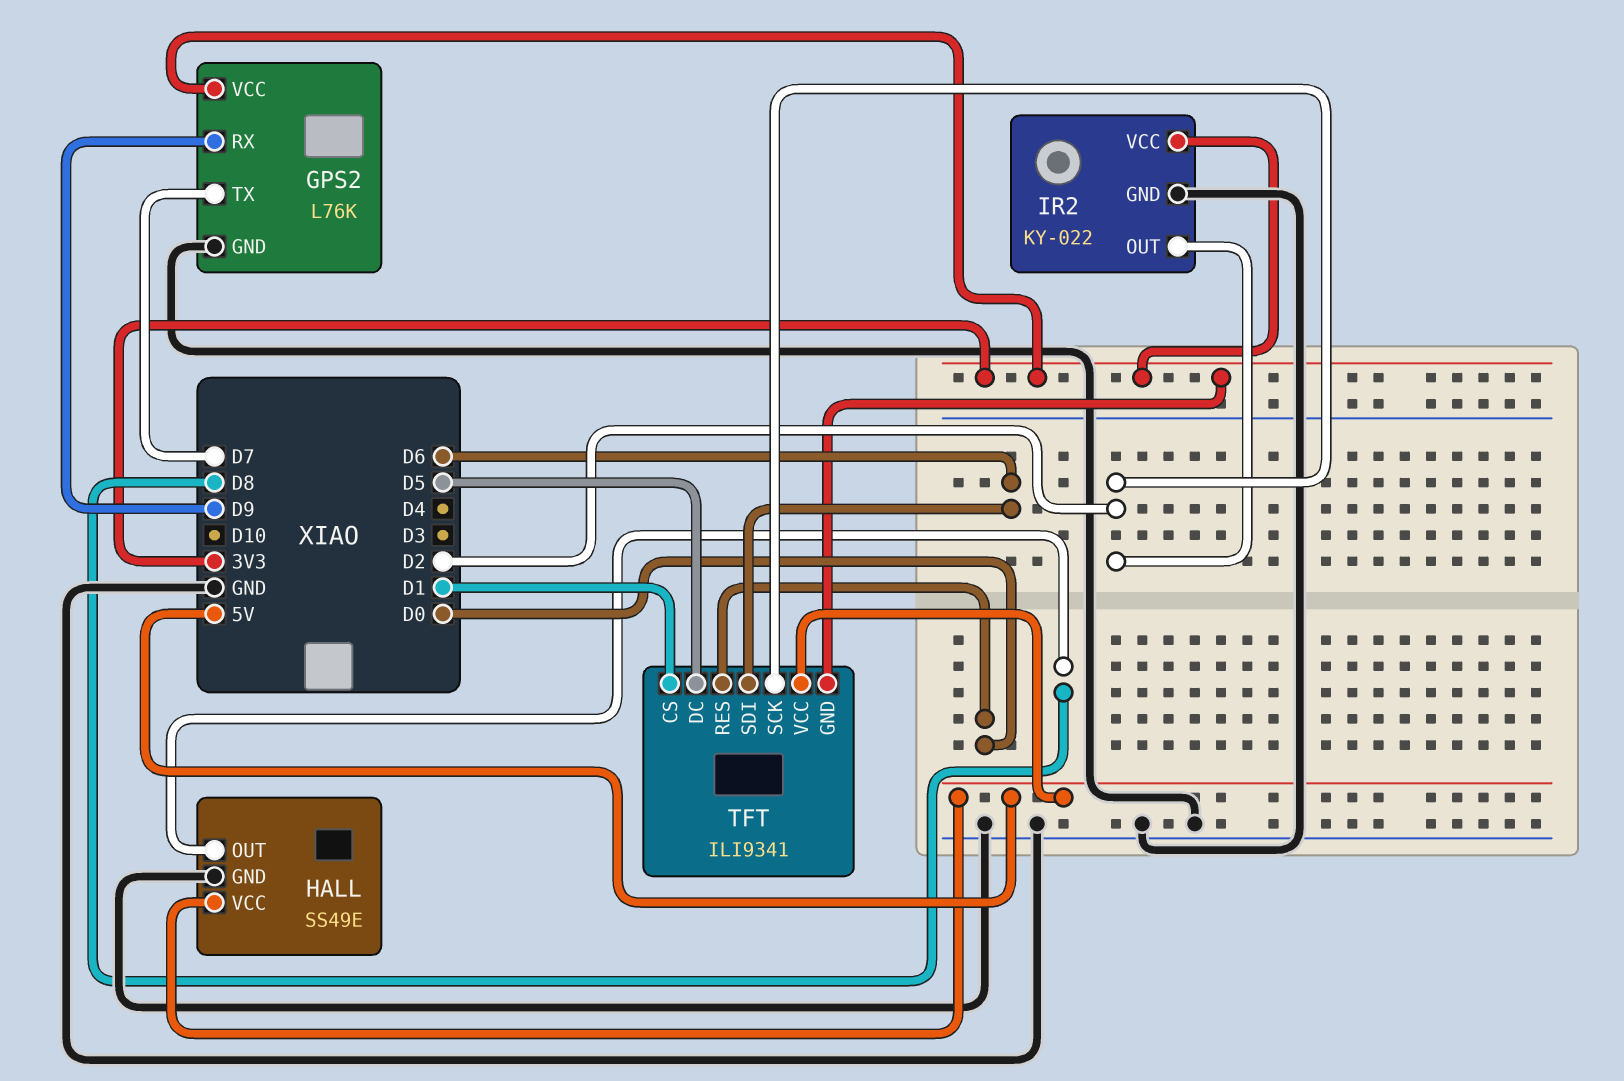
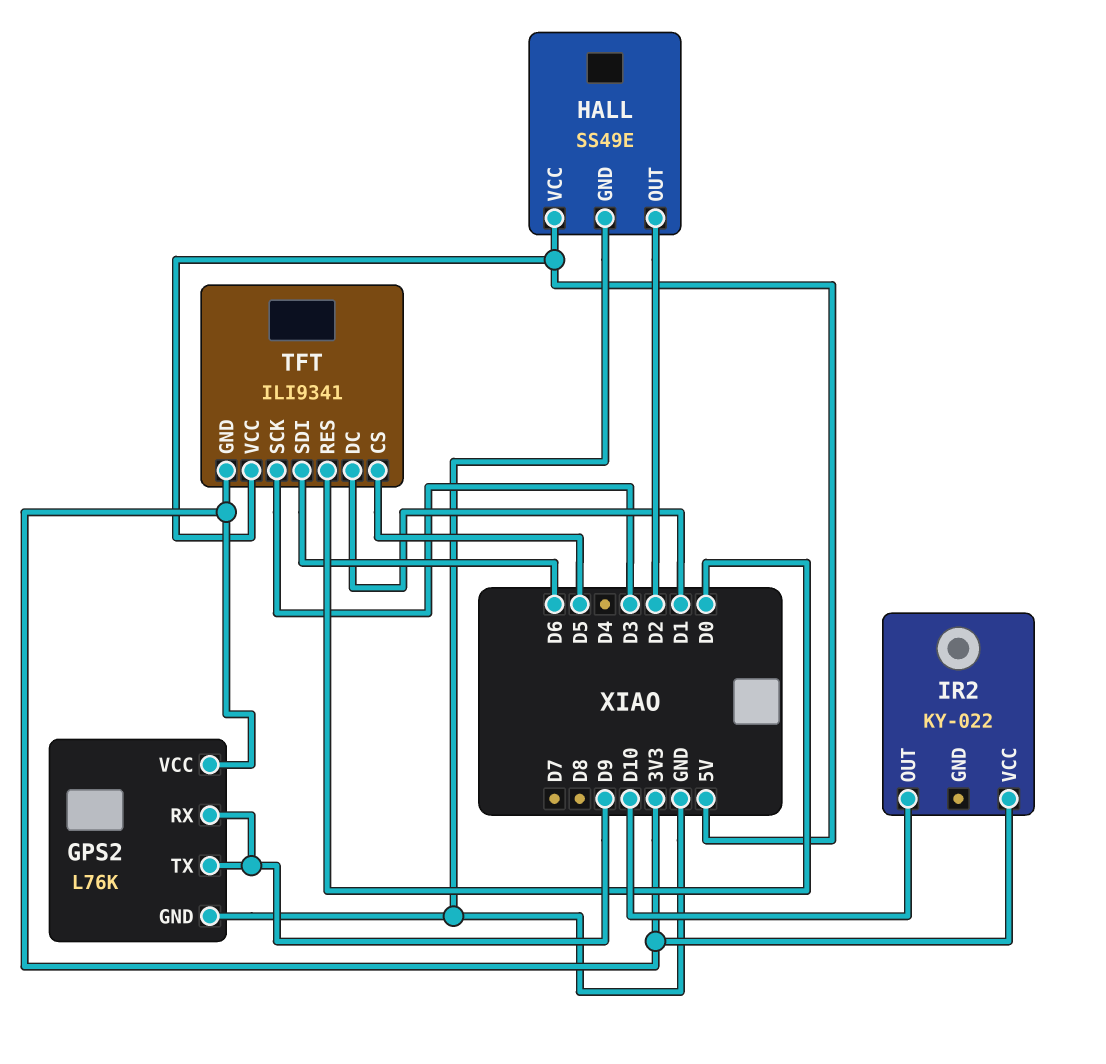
GPS2 pin TX: D7 -> D9
HALL pin OUT: D8 -> D2
IR2 pin GND: GND -> none
IR2 pin OUT: D2 -> D10
TFT pin CS: D1 -> D5
TFT pin DC: D5 -> D1
TFT pin SCK: D2 -> D3

